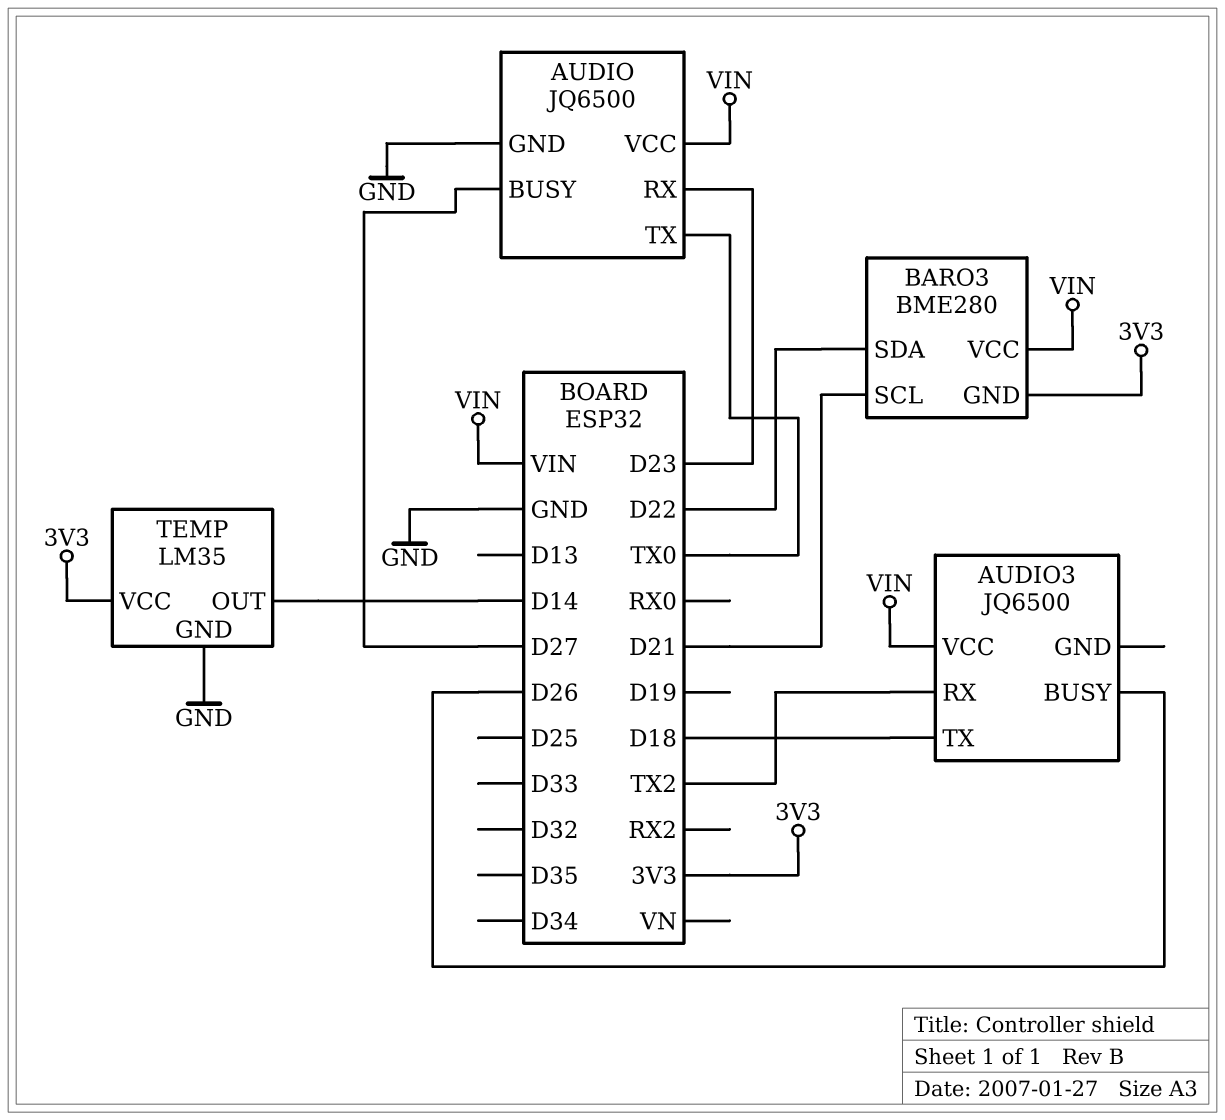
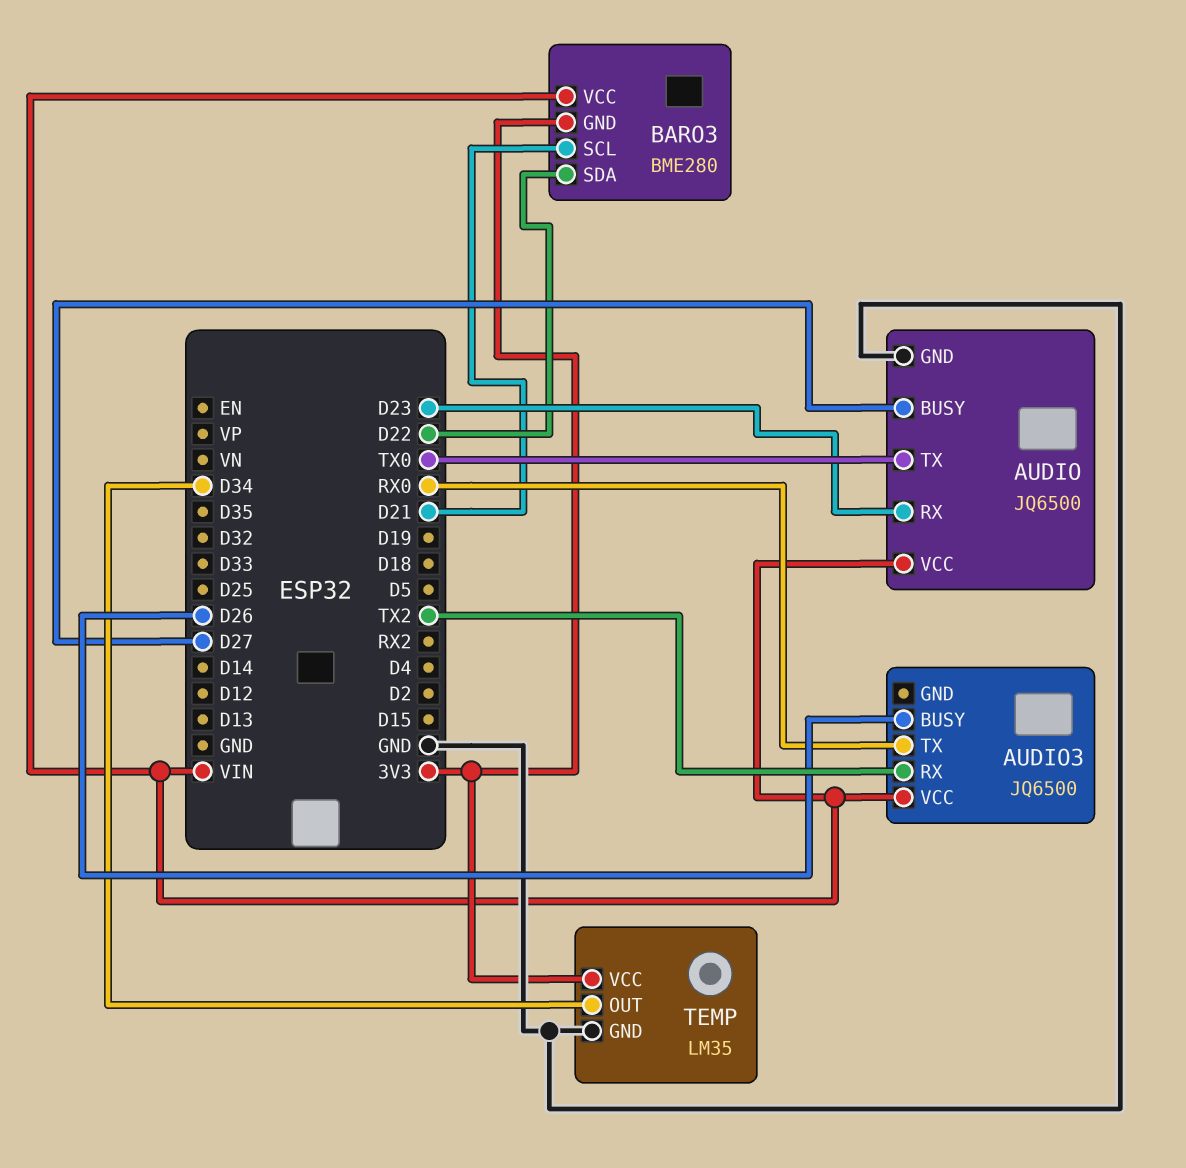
AUDIO3 pin TX: D18 -> RX0
TEMP pin OUT: D14 -> D34

